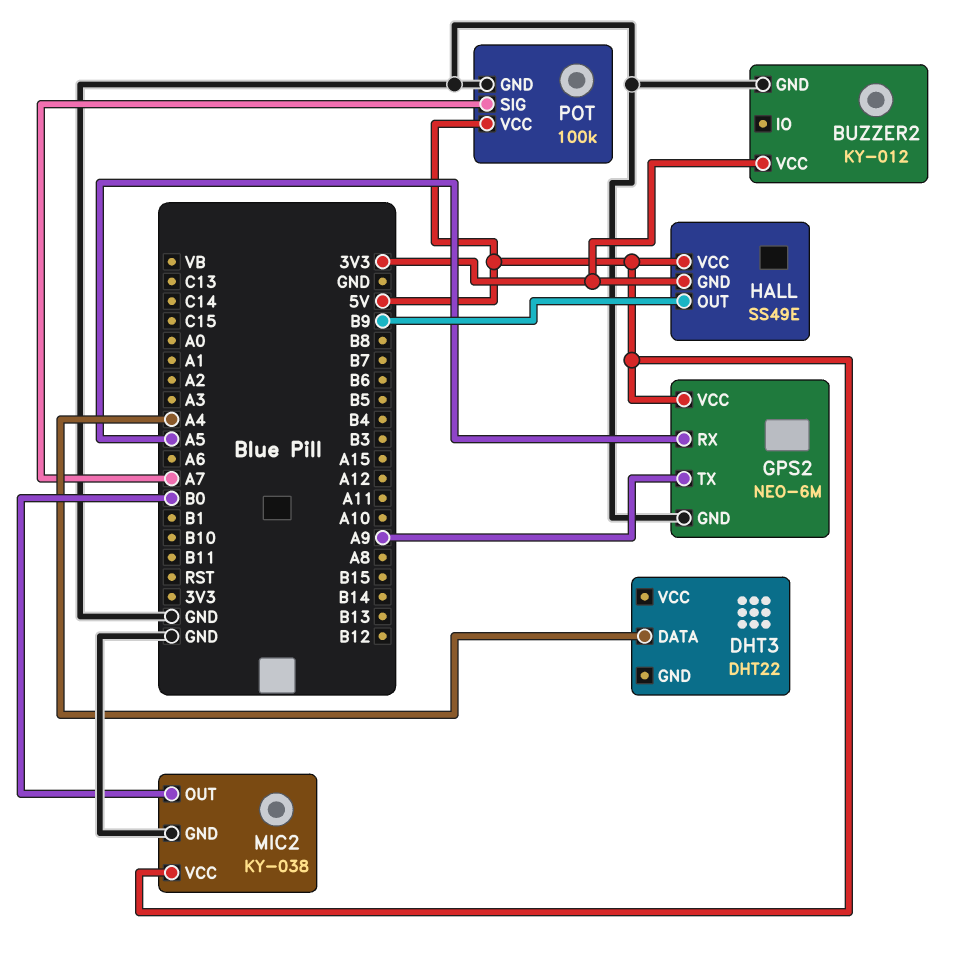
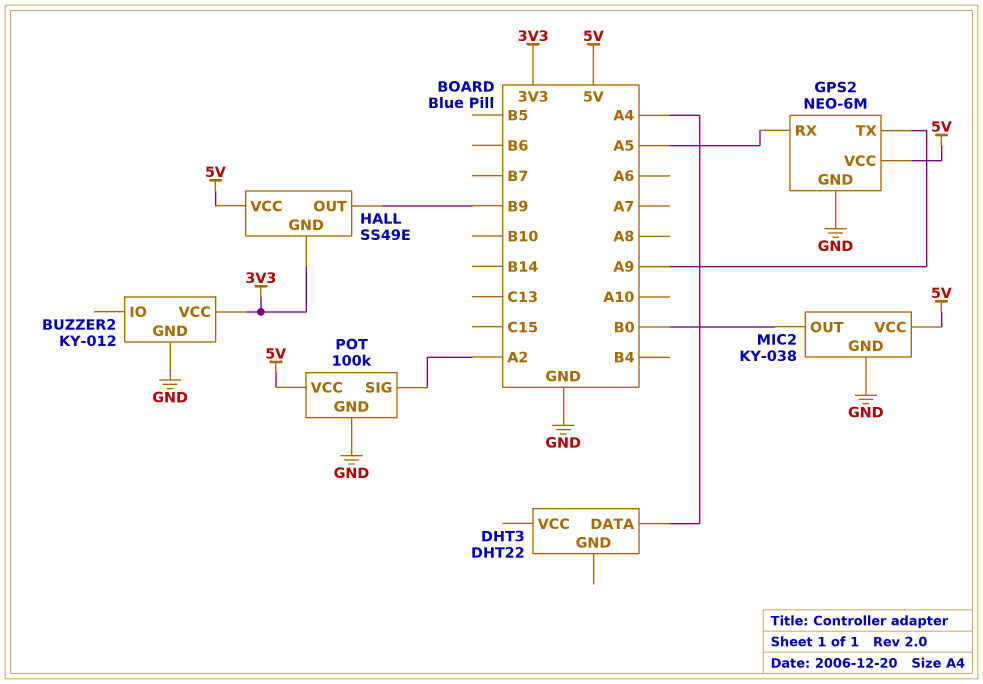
POT pin SIG: A7 -> A2

